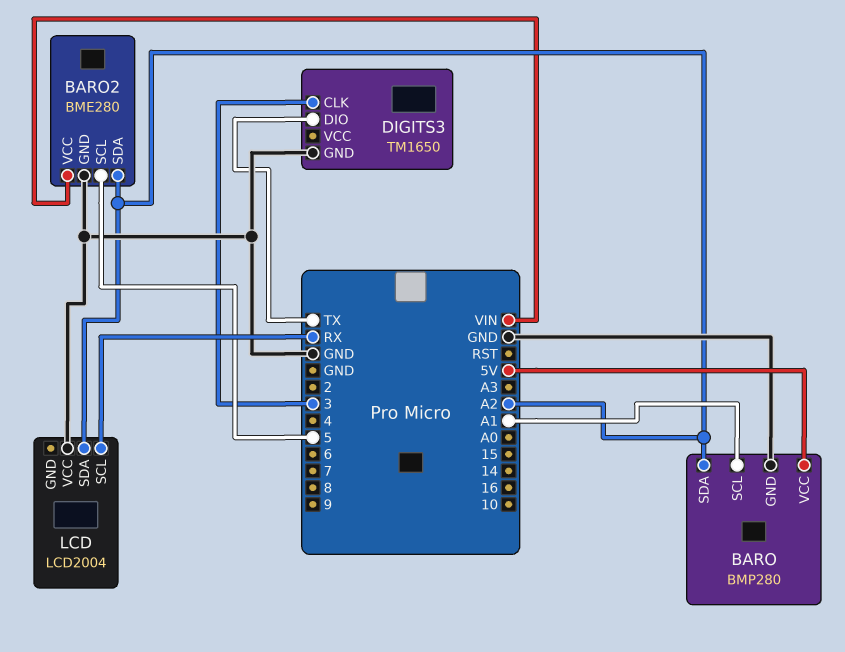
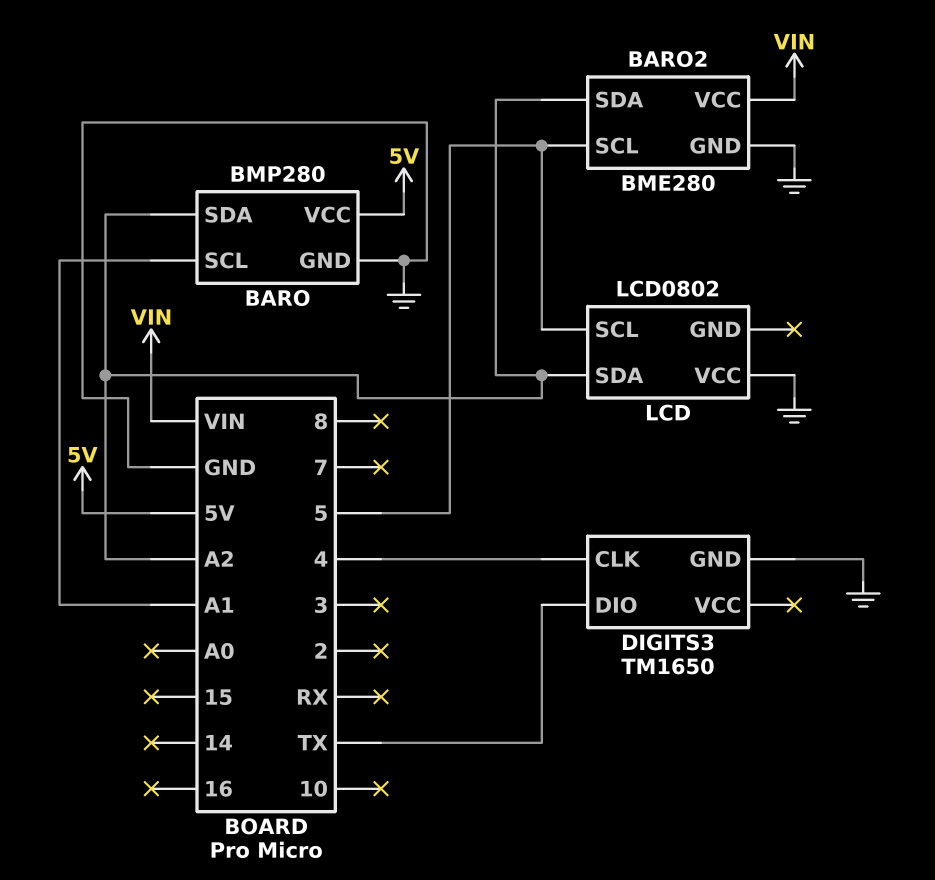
DIGITS3 pin CLK: 3 -> 4
LCD: LCD2004 -> LCD0802
LCD pin SCL: RX -> 5

